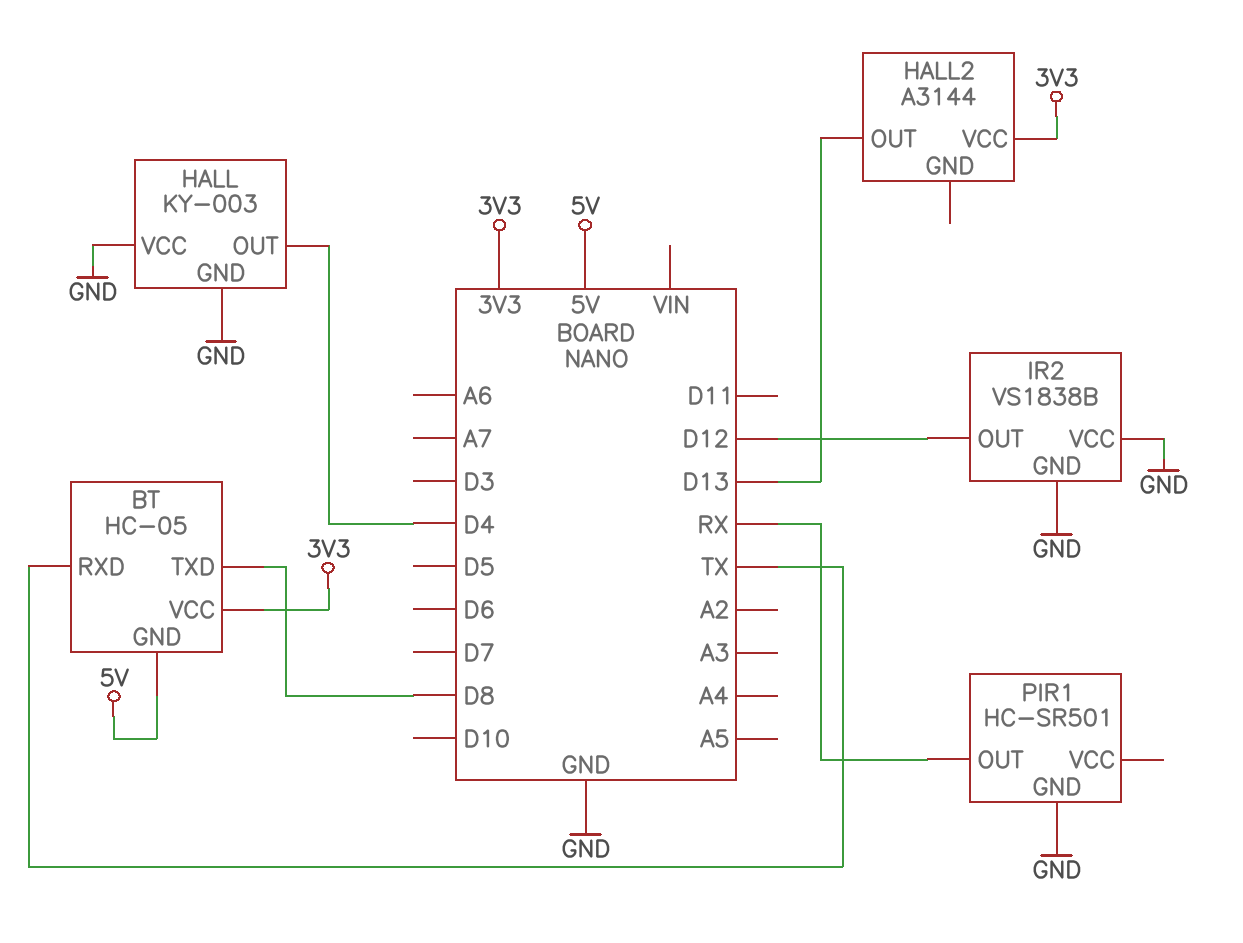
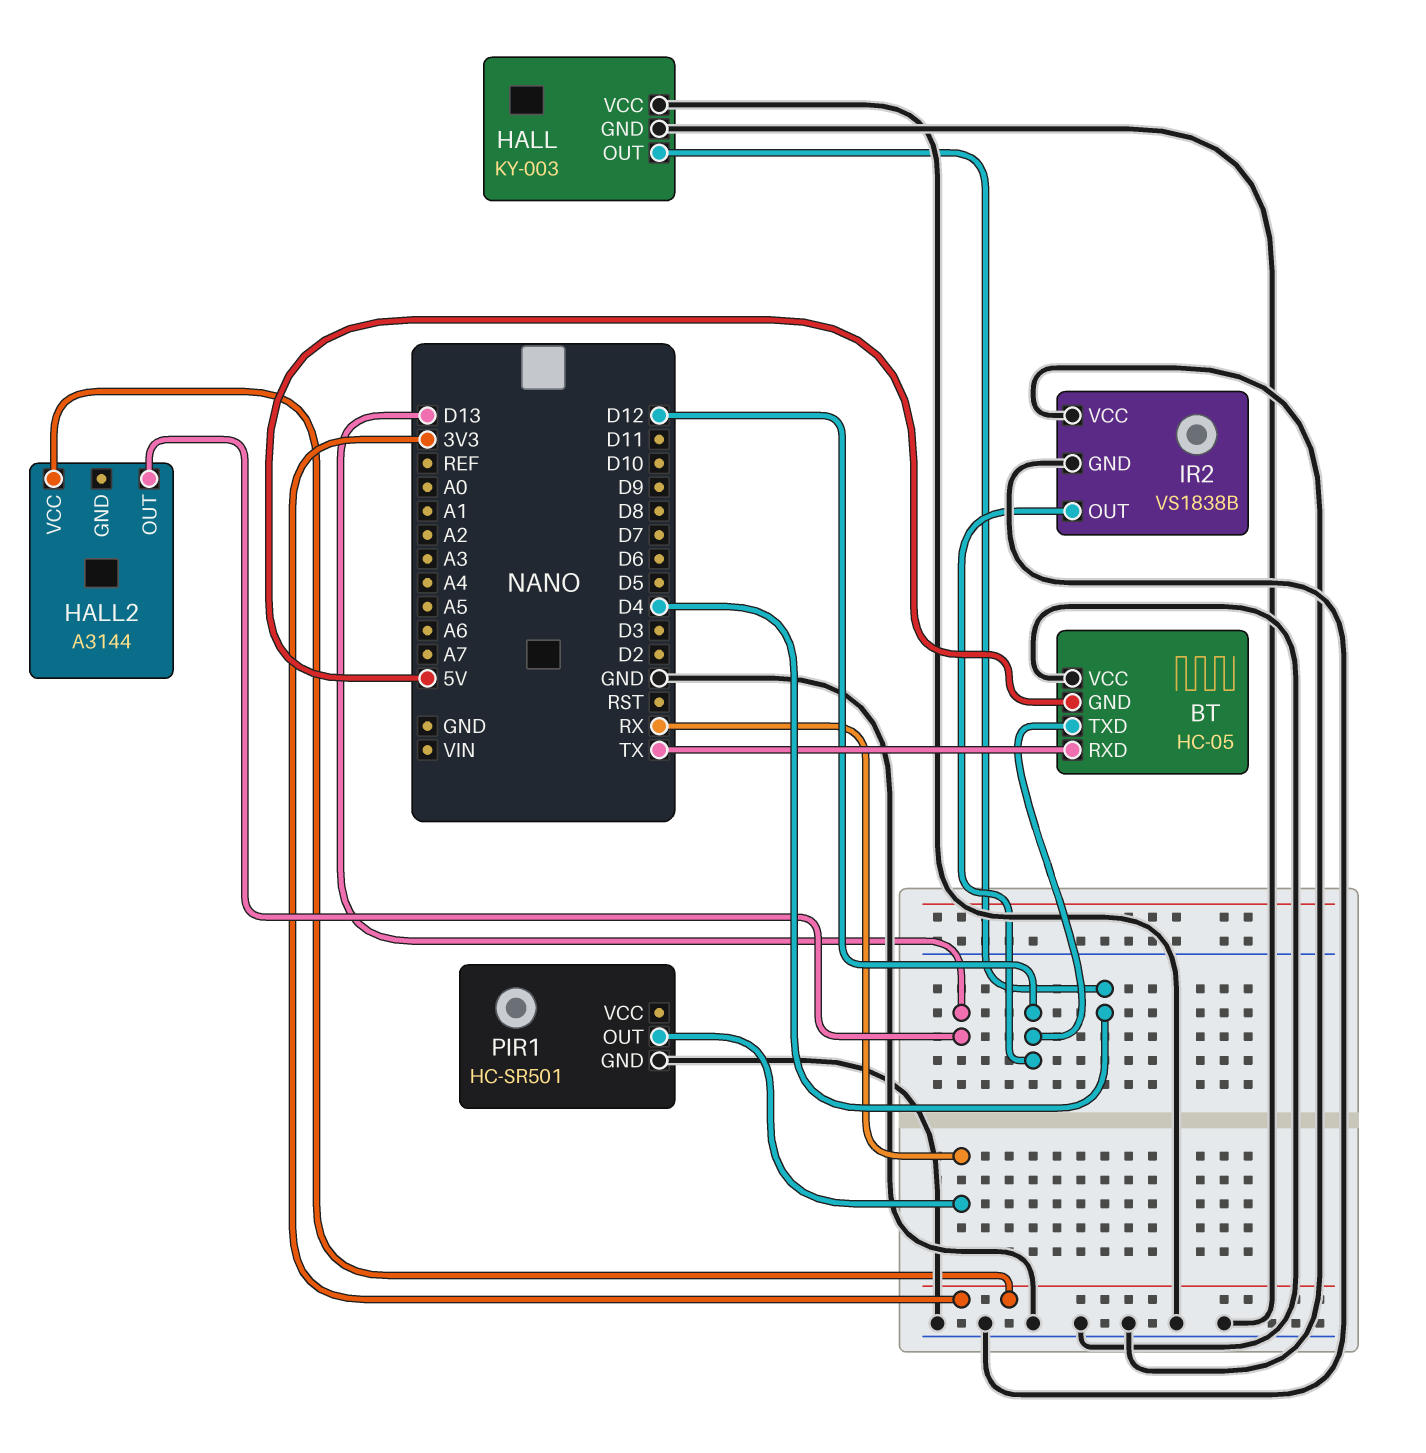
BT pin TXD: D8 -> D12
BT pin VCC: 3V3 -> GND

